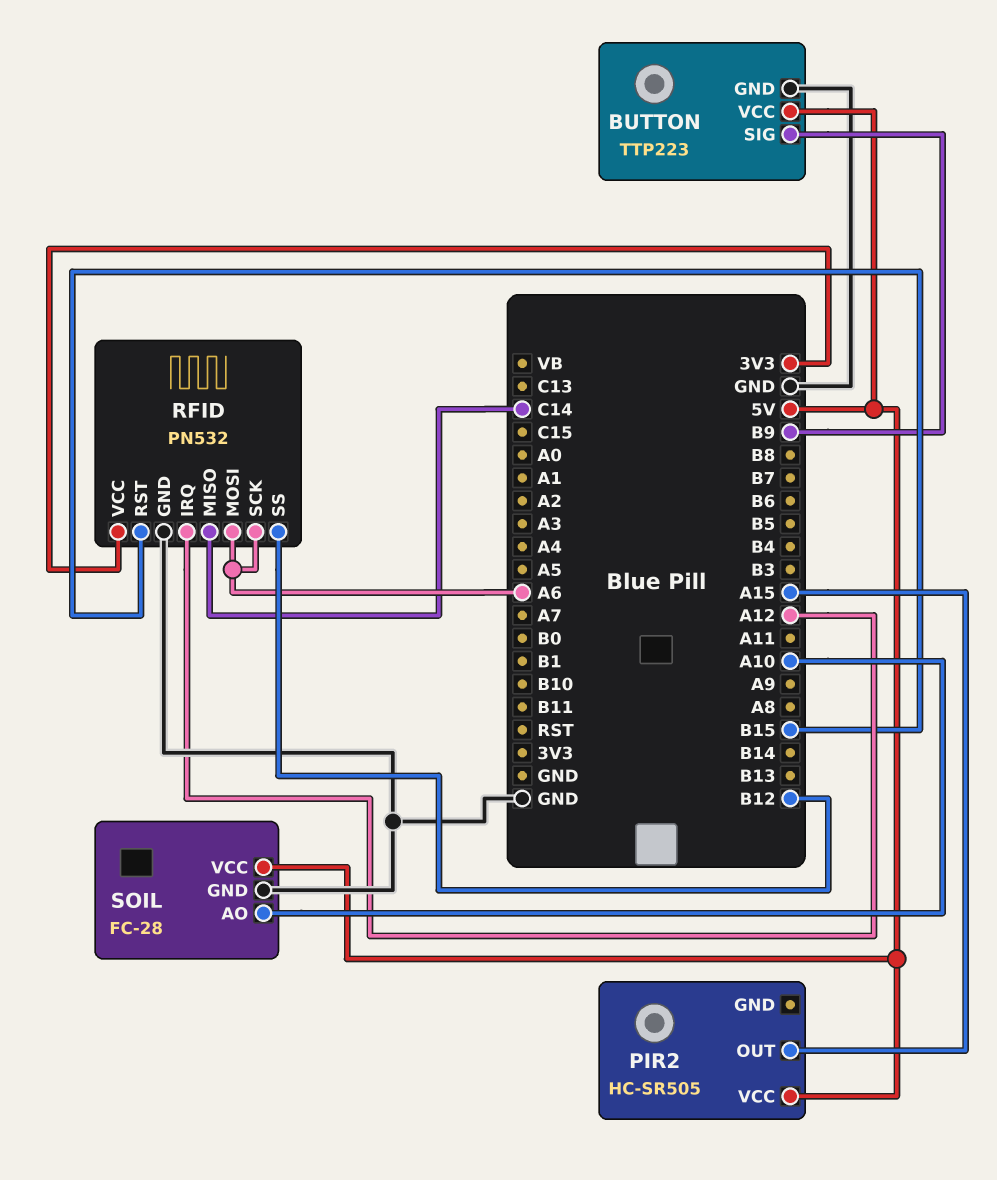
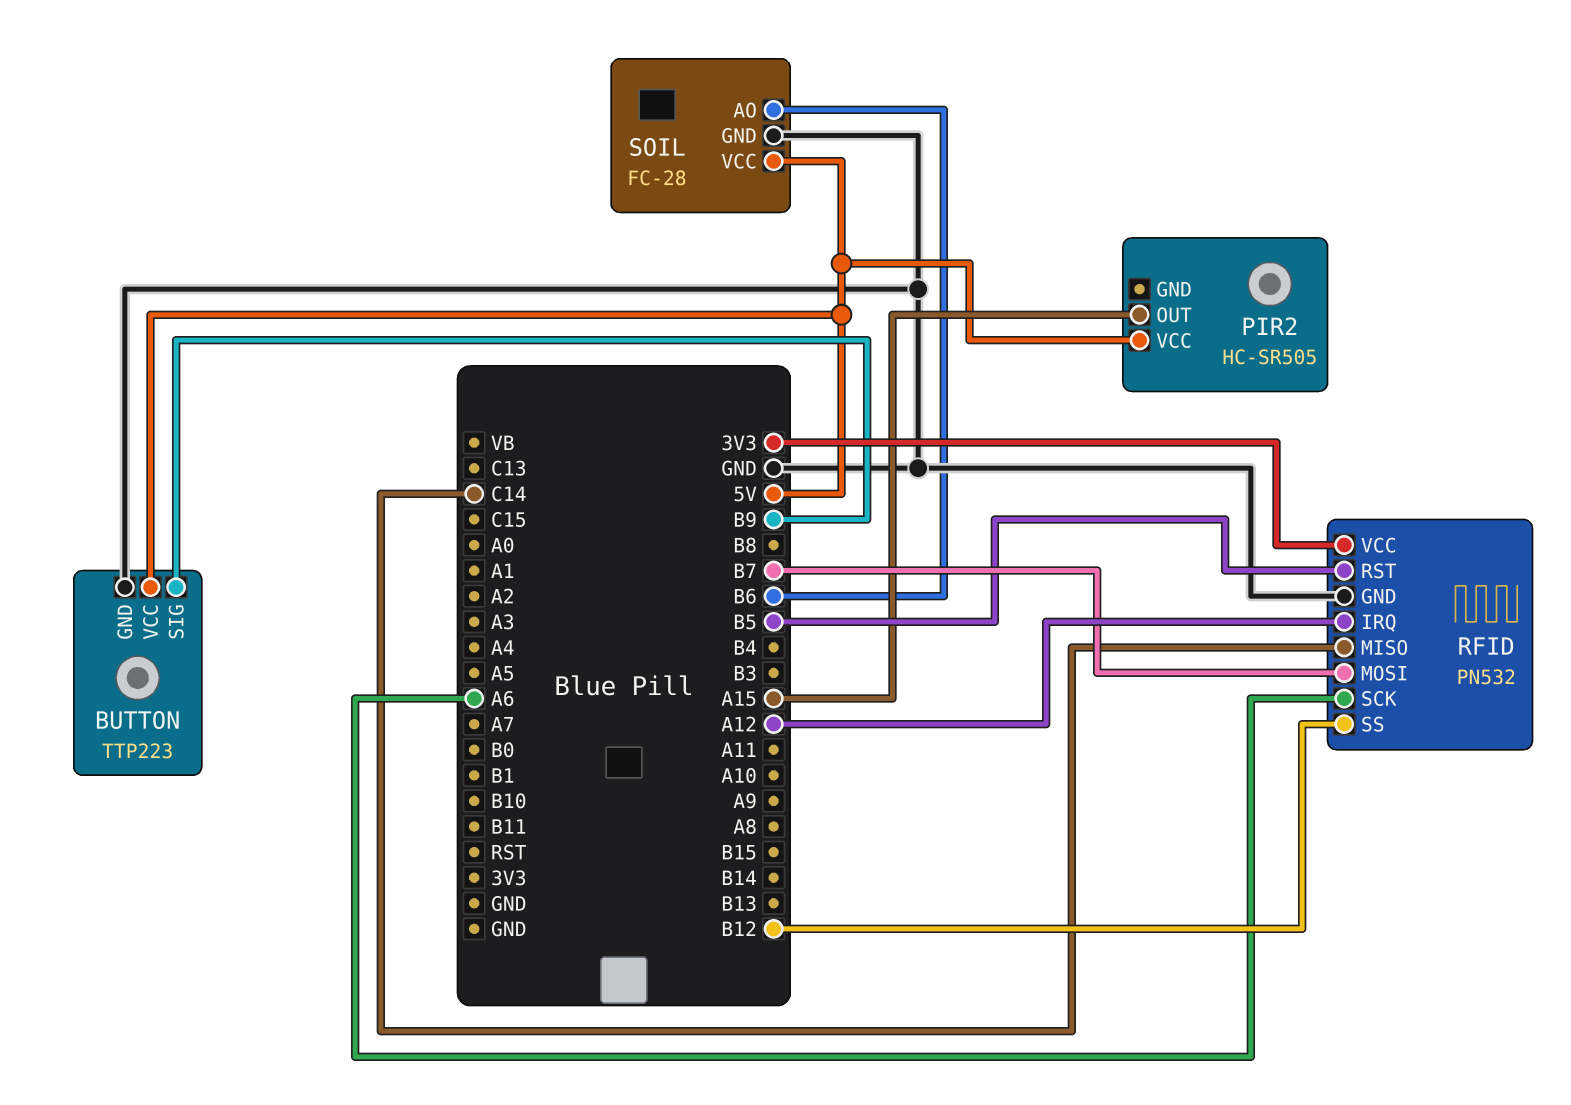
RFID pin MOSI: A6 -> B7
RFID pin RST: B15 -> B5
SOIL pin AO: A10 -> B6

